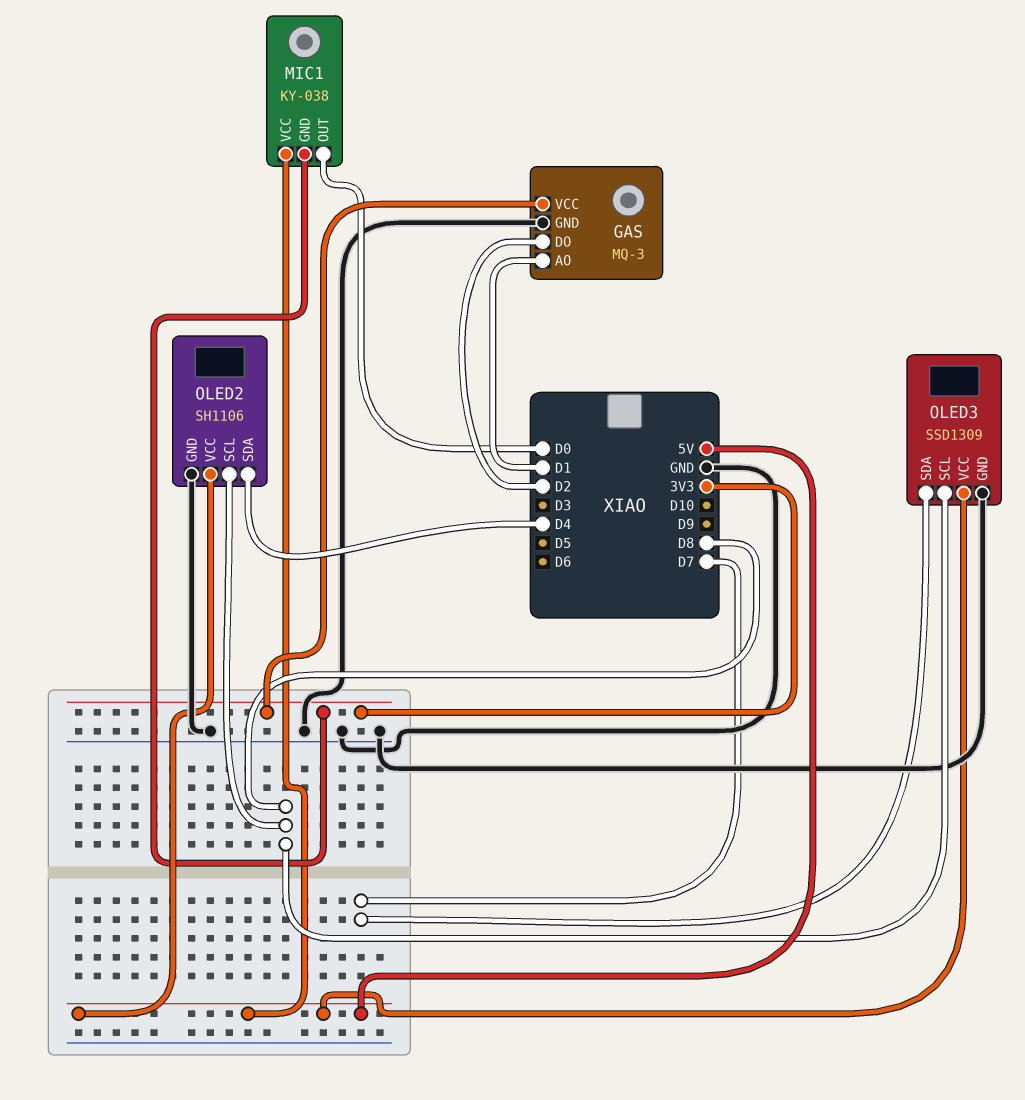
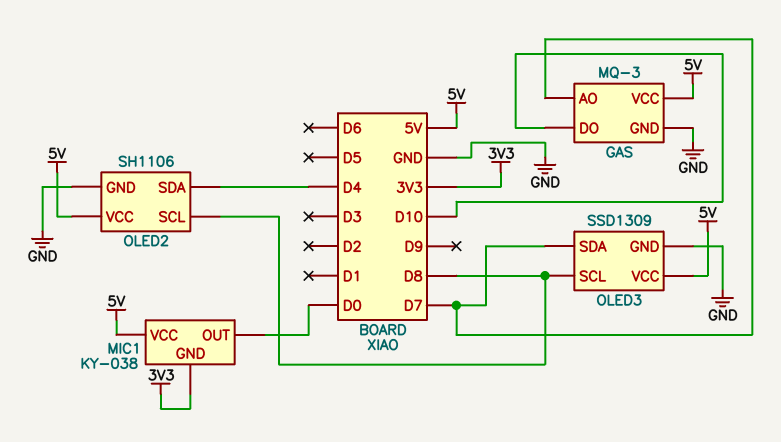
GAS pin AO: D1 -> D7
GAS pin DO: D2 -> D10
GAS pin VCC: 3V3 -> 5V

